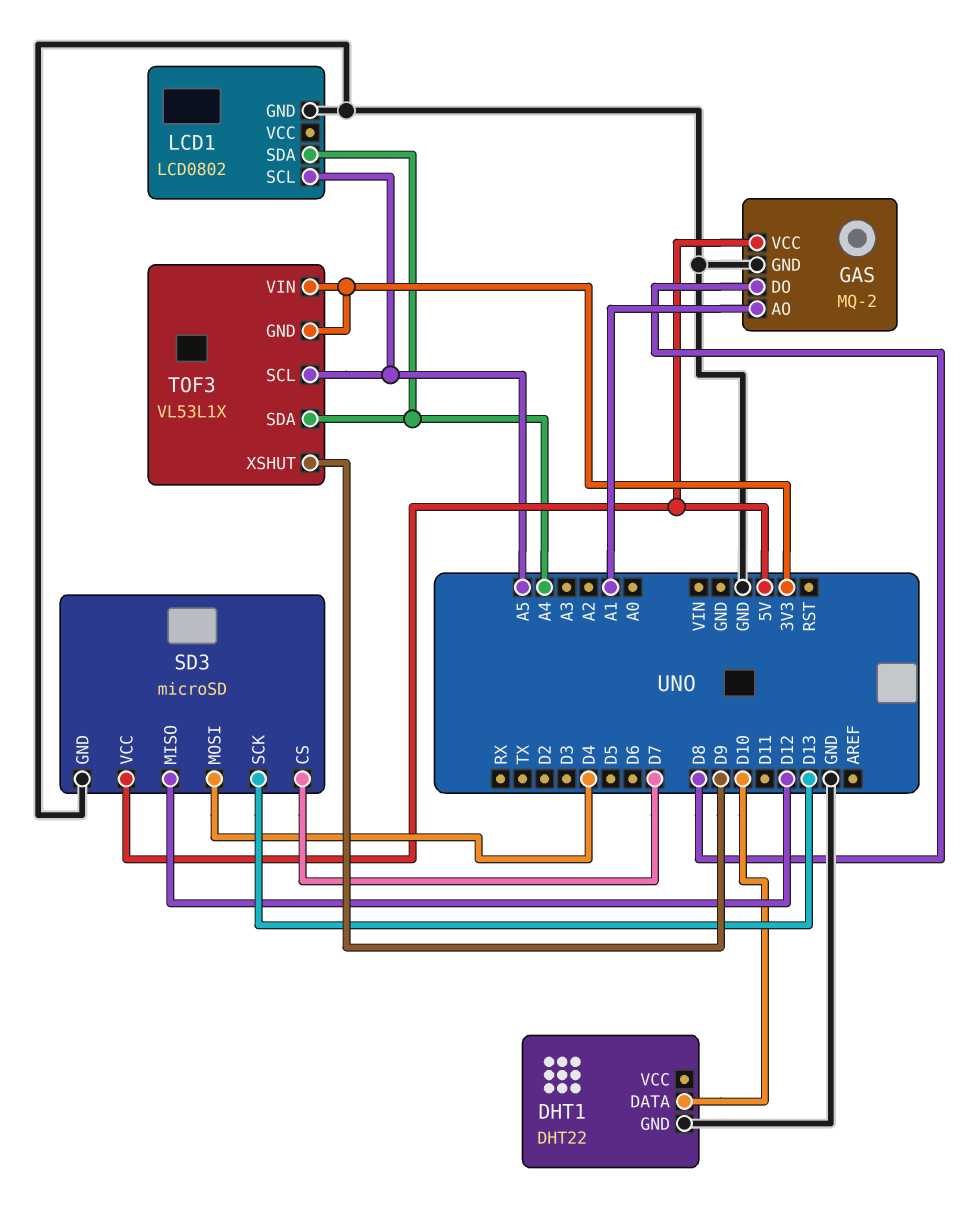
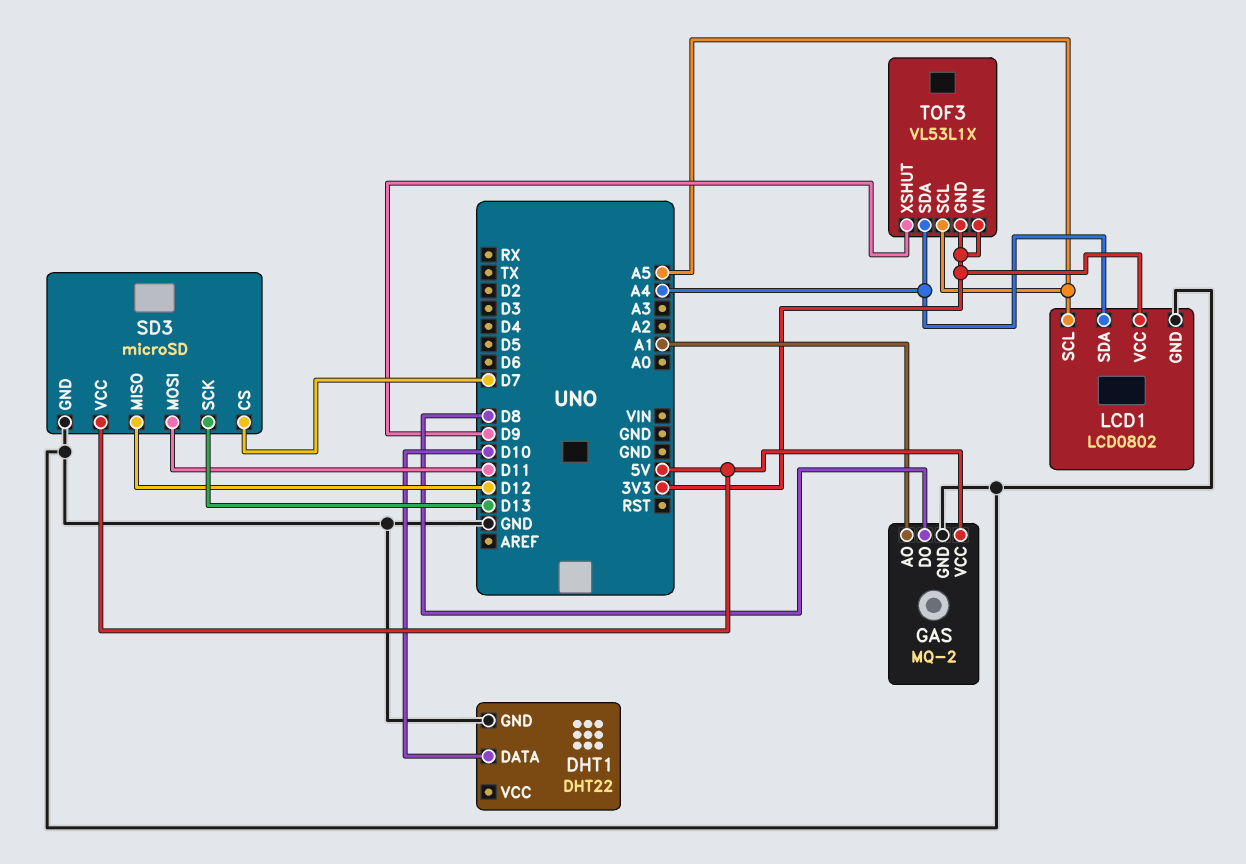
LCD1 pin VCC: none -> 3V3
SD3 pin MOSI: D4 -> D11

